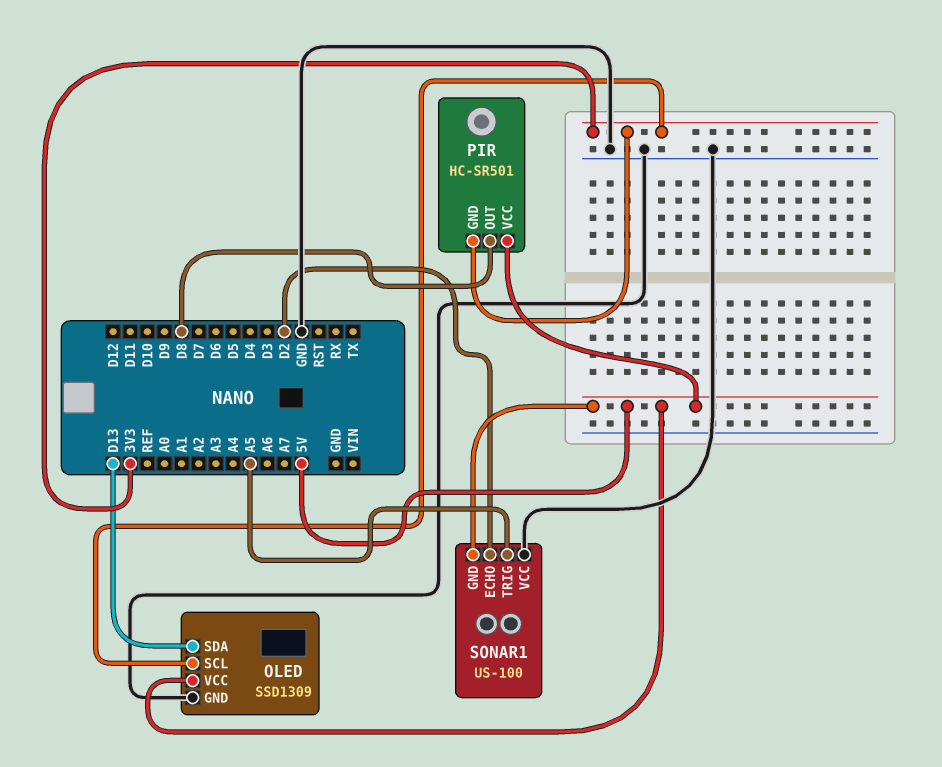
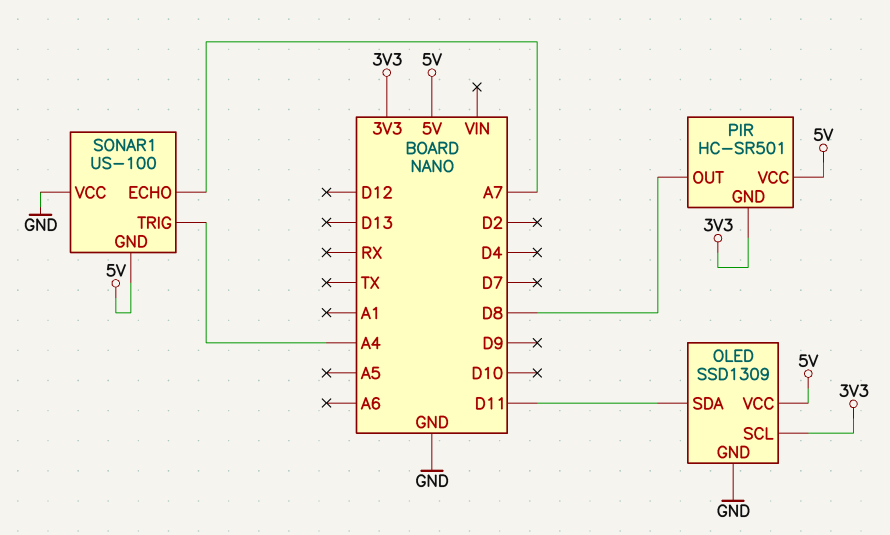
OLED pin SDA: D13 -> D11
SONAR1 pin ECHO: D2 -> A7
SONAR1 pin TRIG: A5 -> A4

